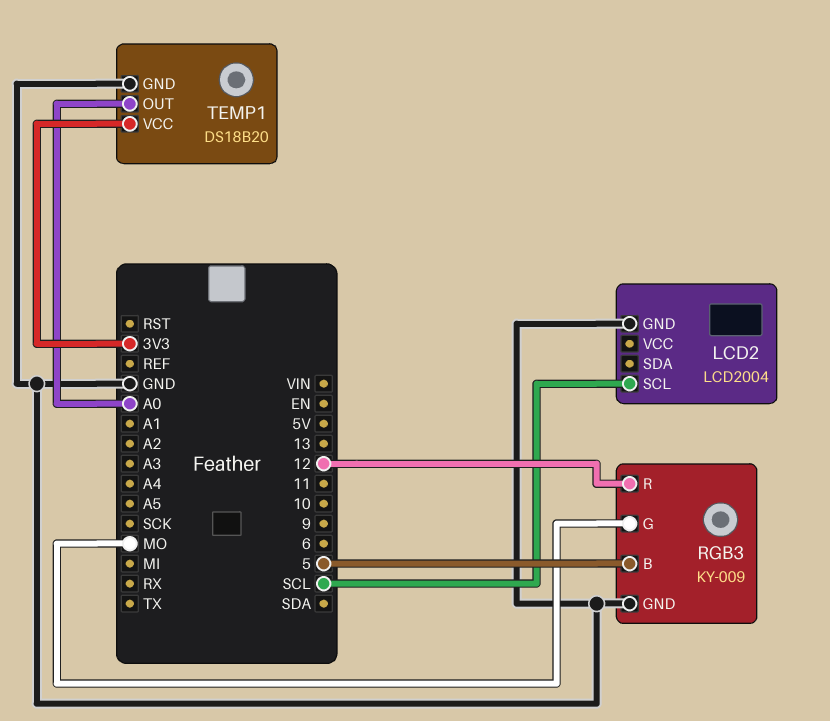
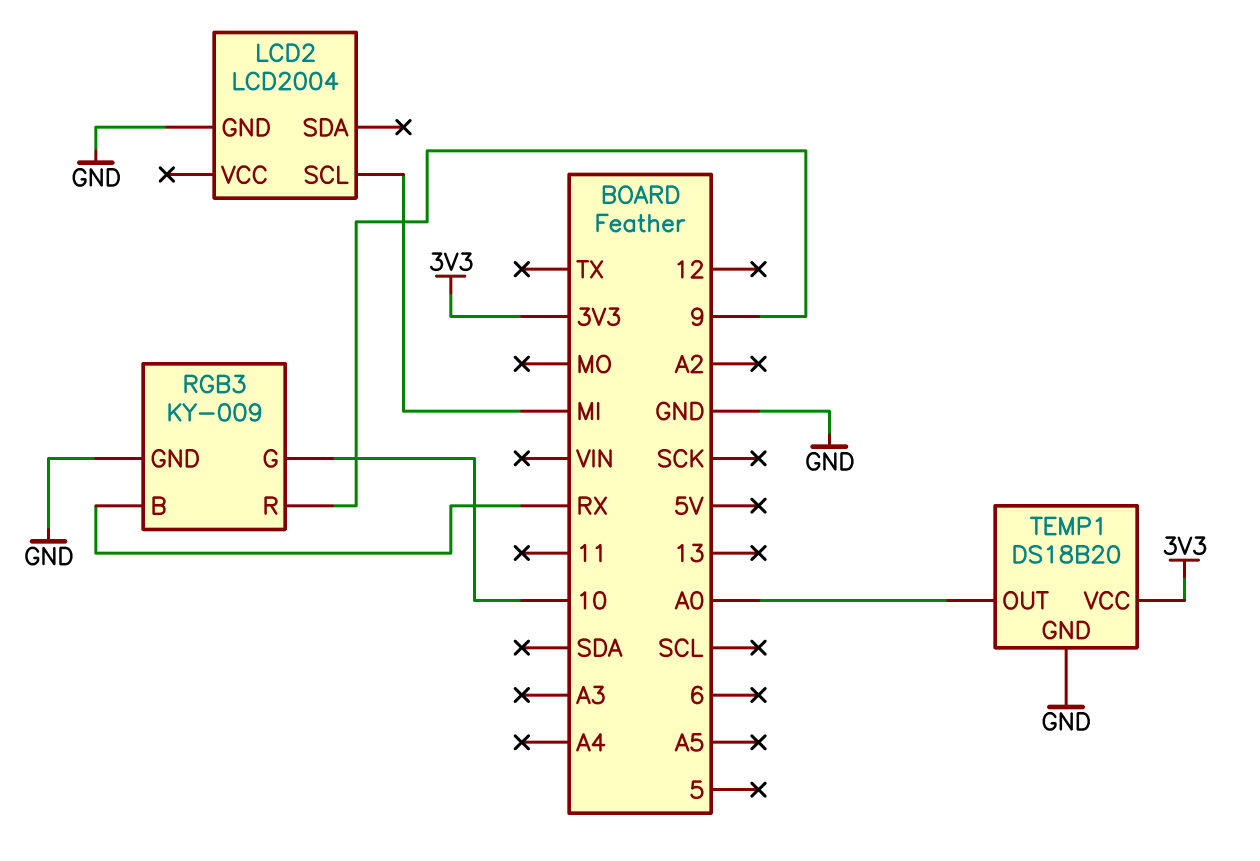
LCD2 pin SCL: SCL -> MI
RGB3 pin B: 5 -> RX
RGB3 pin G: MO -> 10
RGB3 pin R: 12 -> 9

